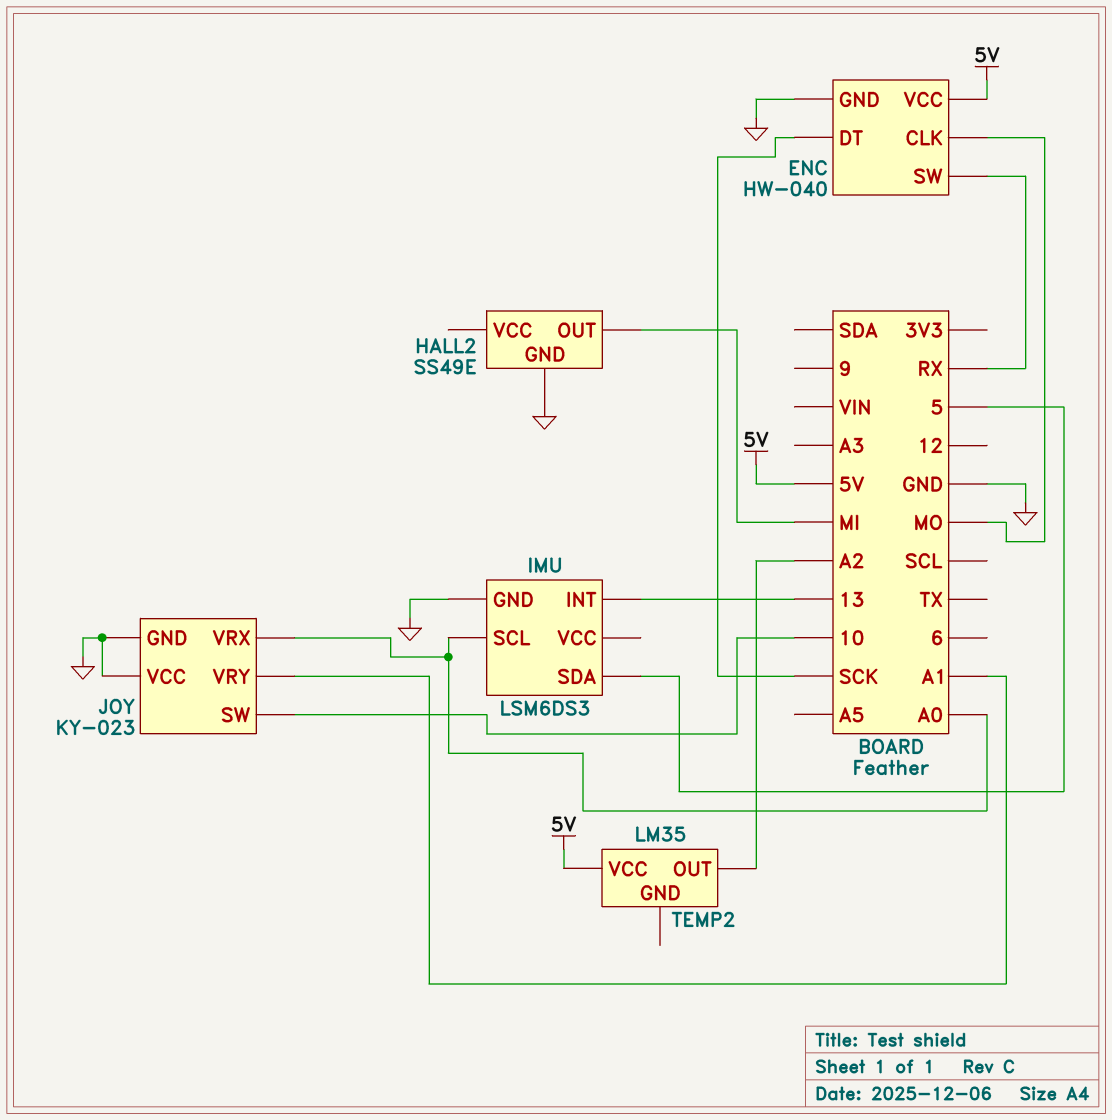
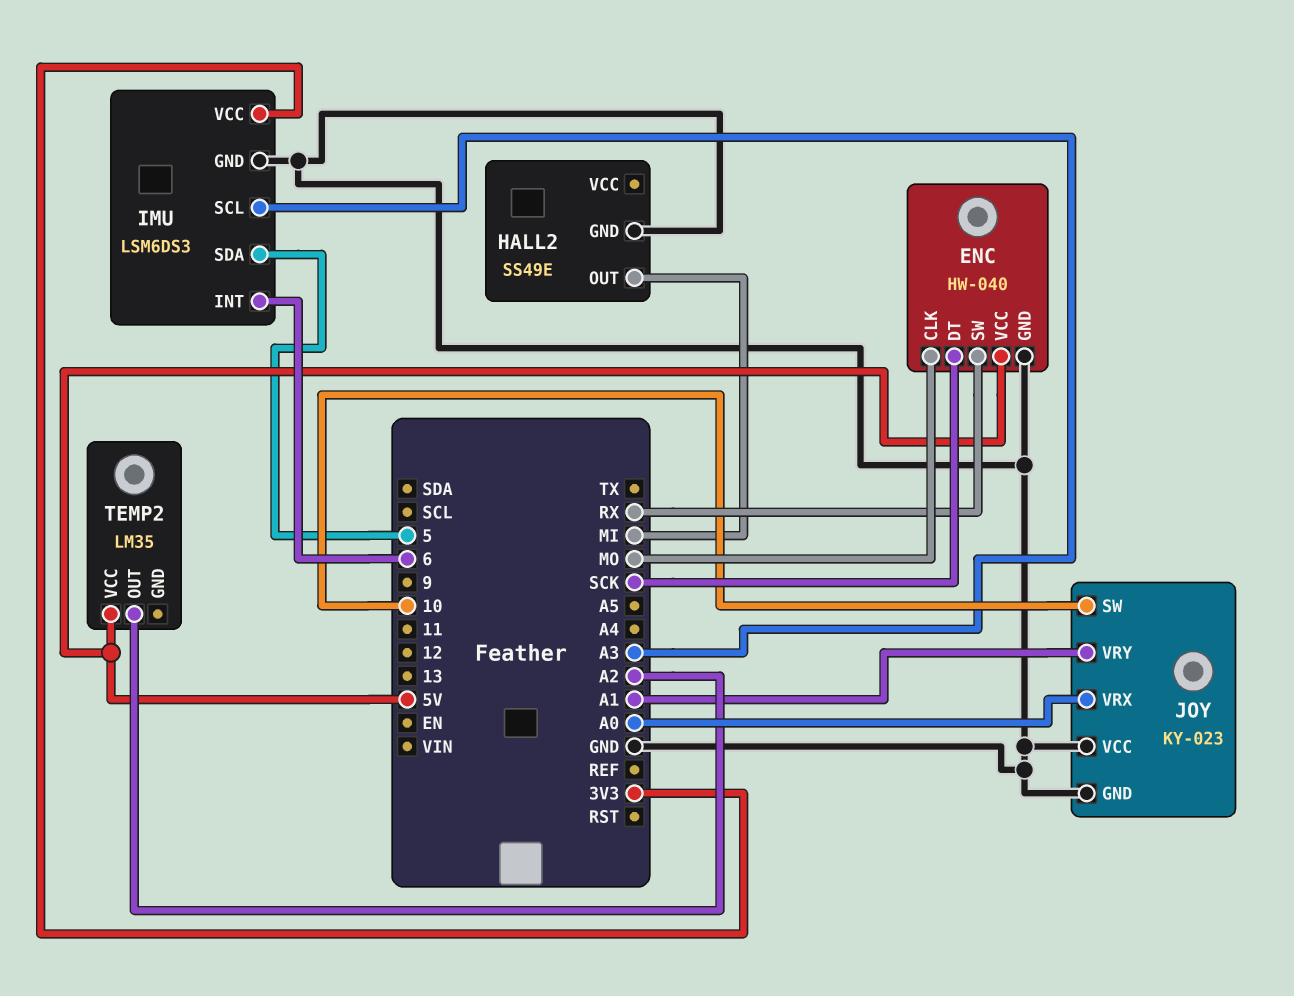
IMU pin INT: 13 -> 6
IMU pin SCL: A0 -> A3
IMU pin VCC: none -> 3V3

